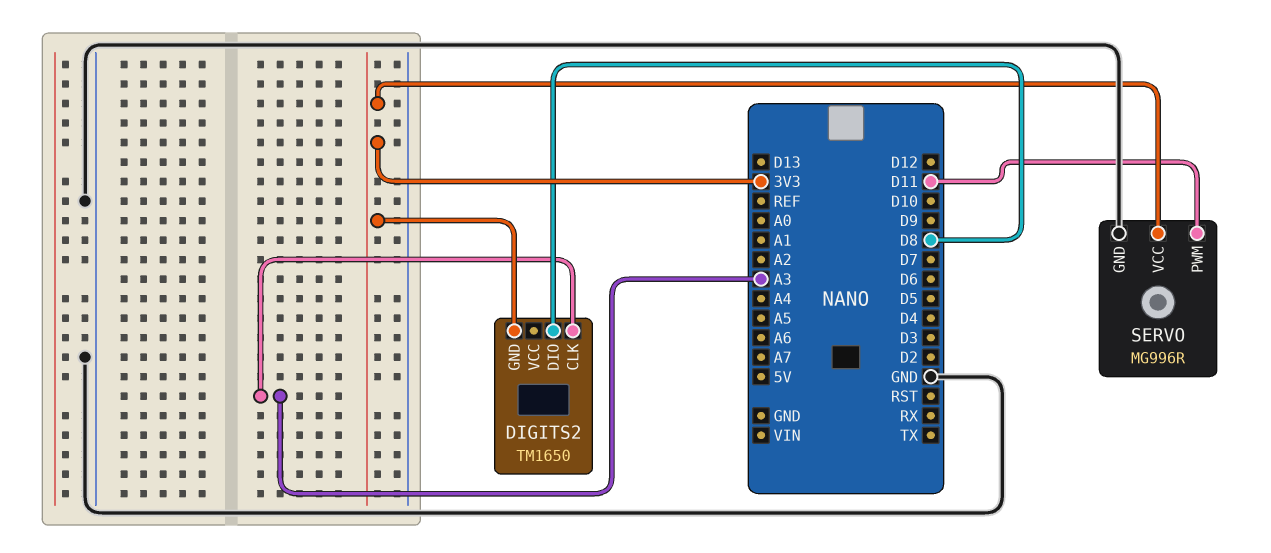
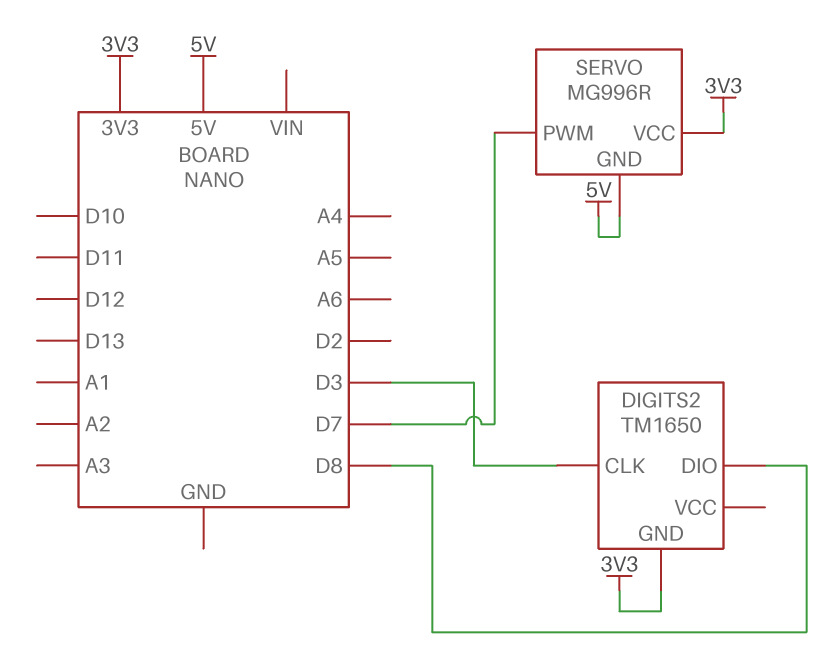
DIGITS2 pin CLK: A3 -> D3
SERVO pin GND: GND -> 5V
SERVO pin PWM: D11 -> D7

